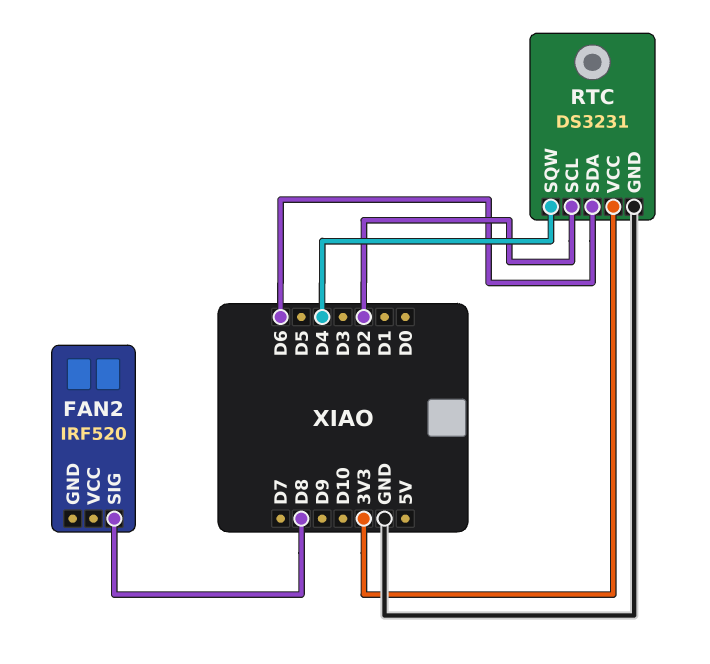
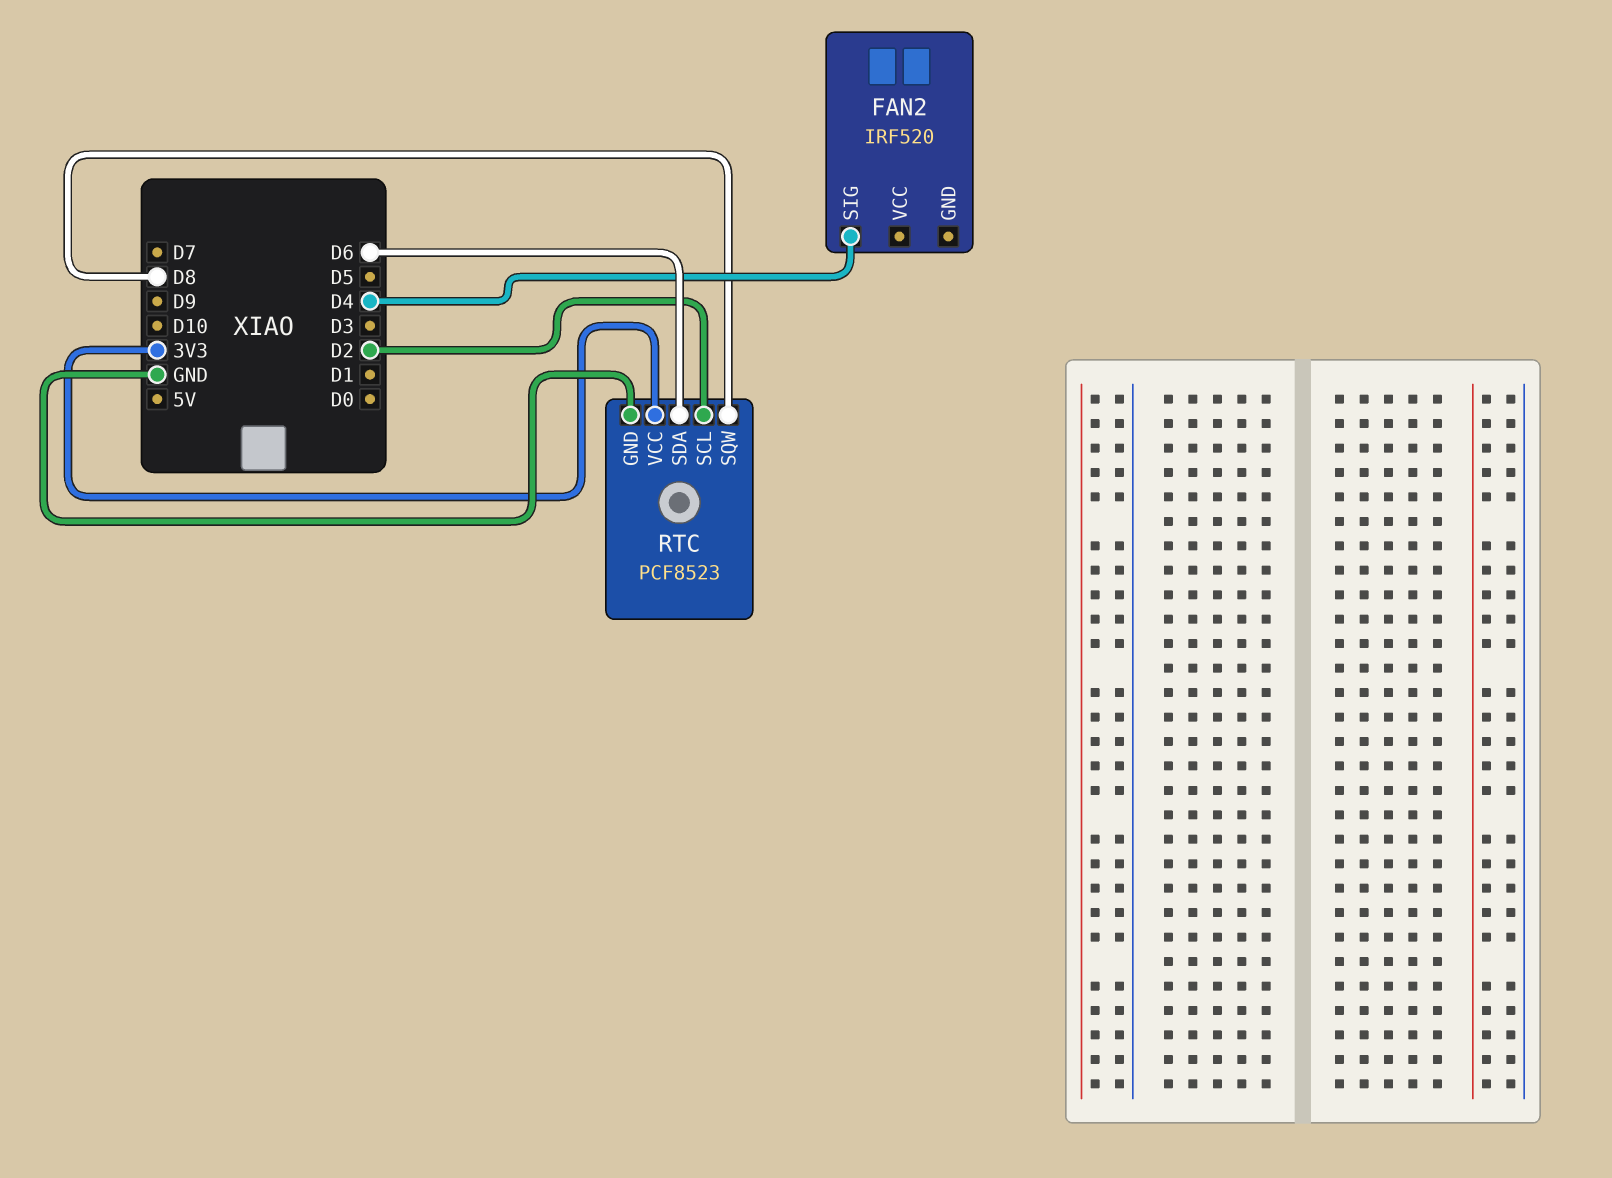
FAN2 pin SIG: D8 -> D4
RTC: DS3231 -> PCF8523
RTC pin SQW: D4 -> D8

